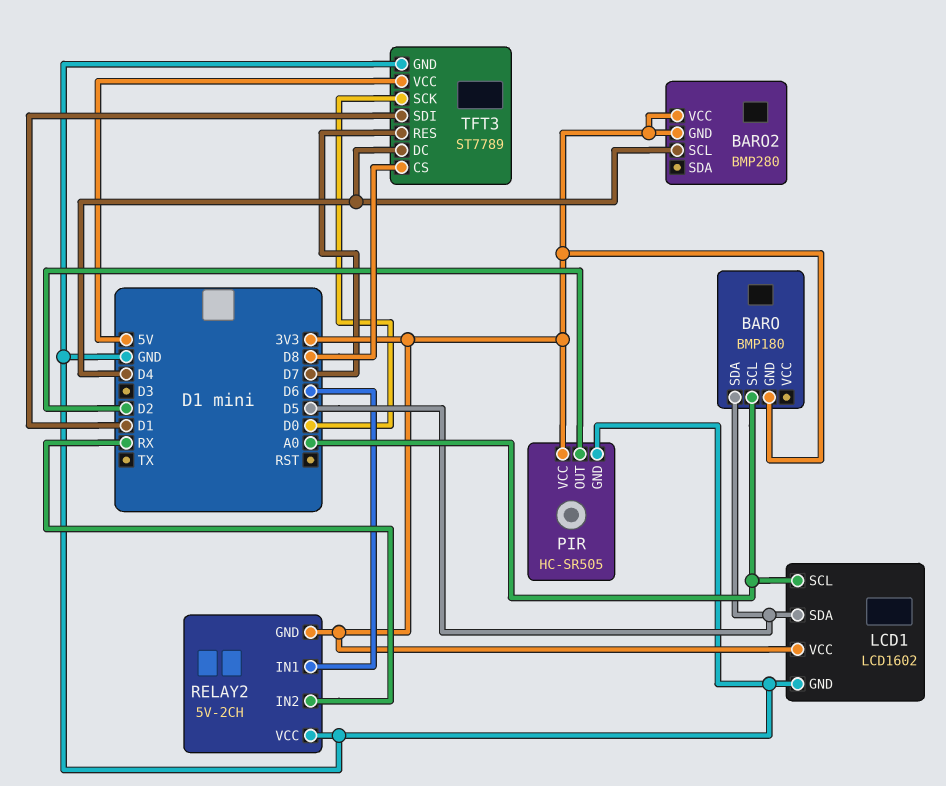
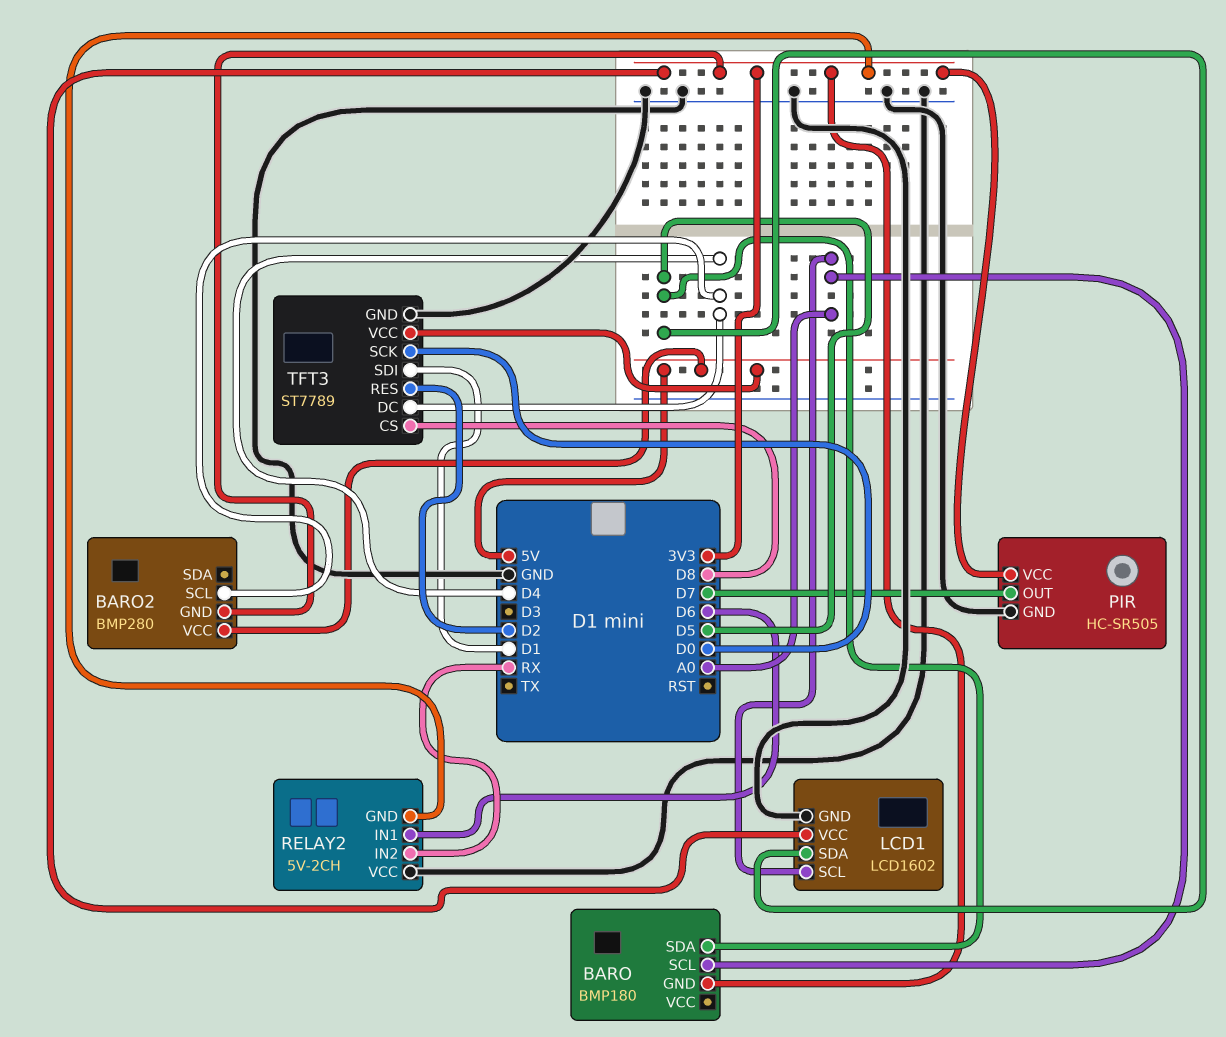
BARO2 pin VCC: 3V3 -> 5V
PIR pin OUT: D2 -> D7
TFT3 pin RES: D7 -> D2

